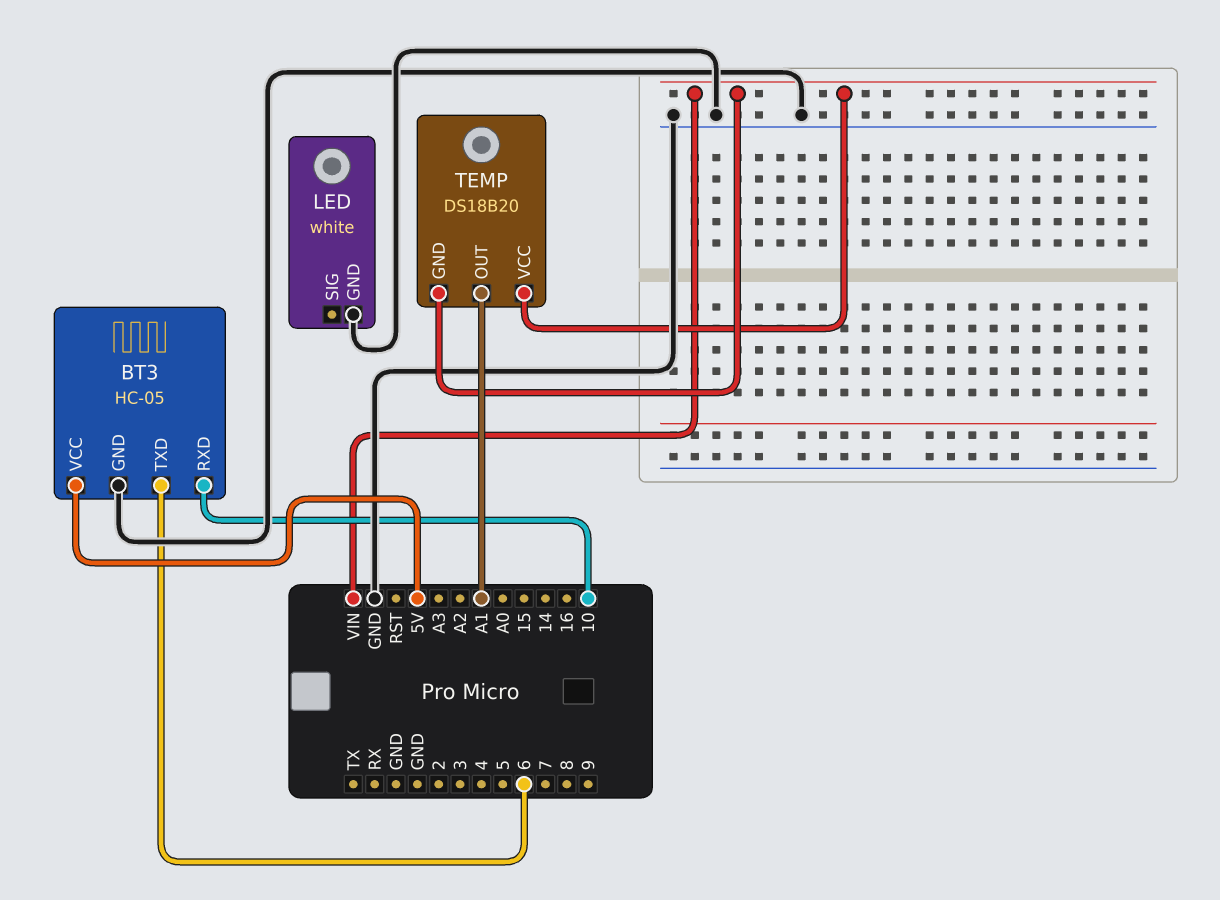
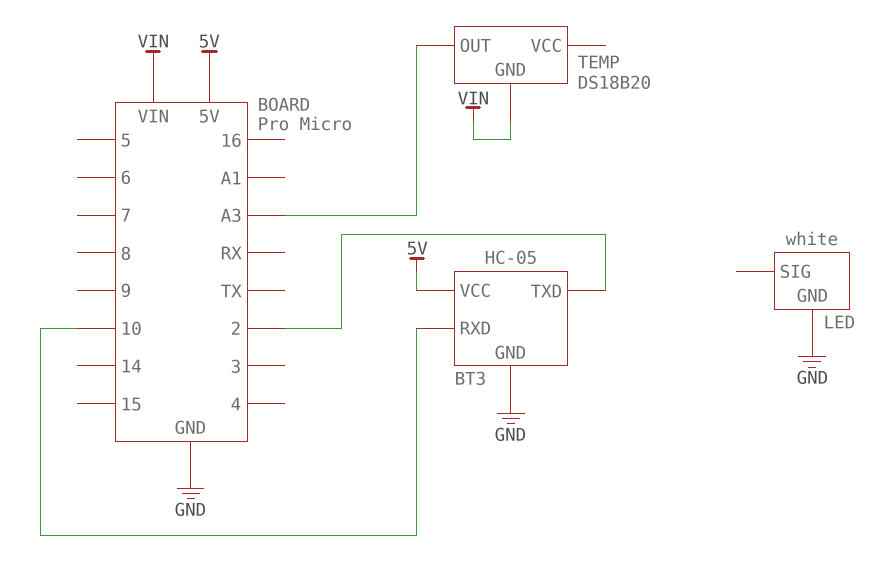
BT3 pin TXD: 6 -> 2
TEMP pin OUT: A1 -> A3
TEMP pin VCC: VIN -> none

